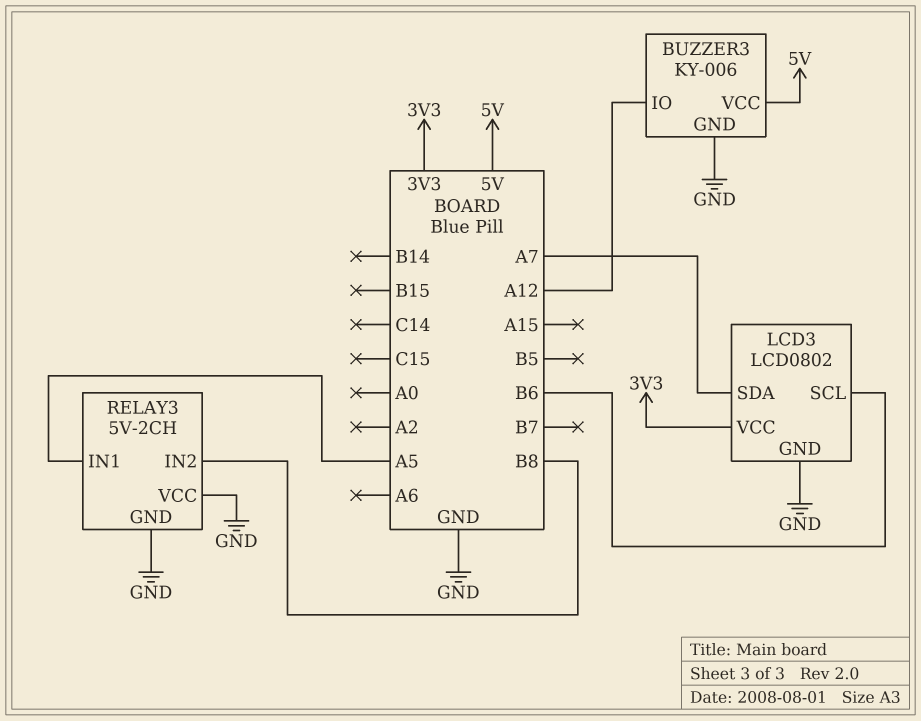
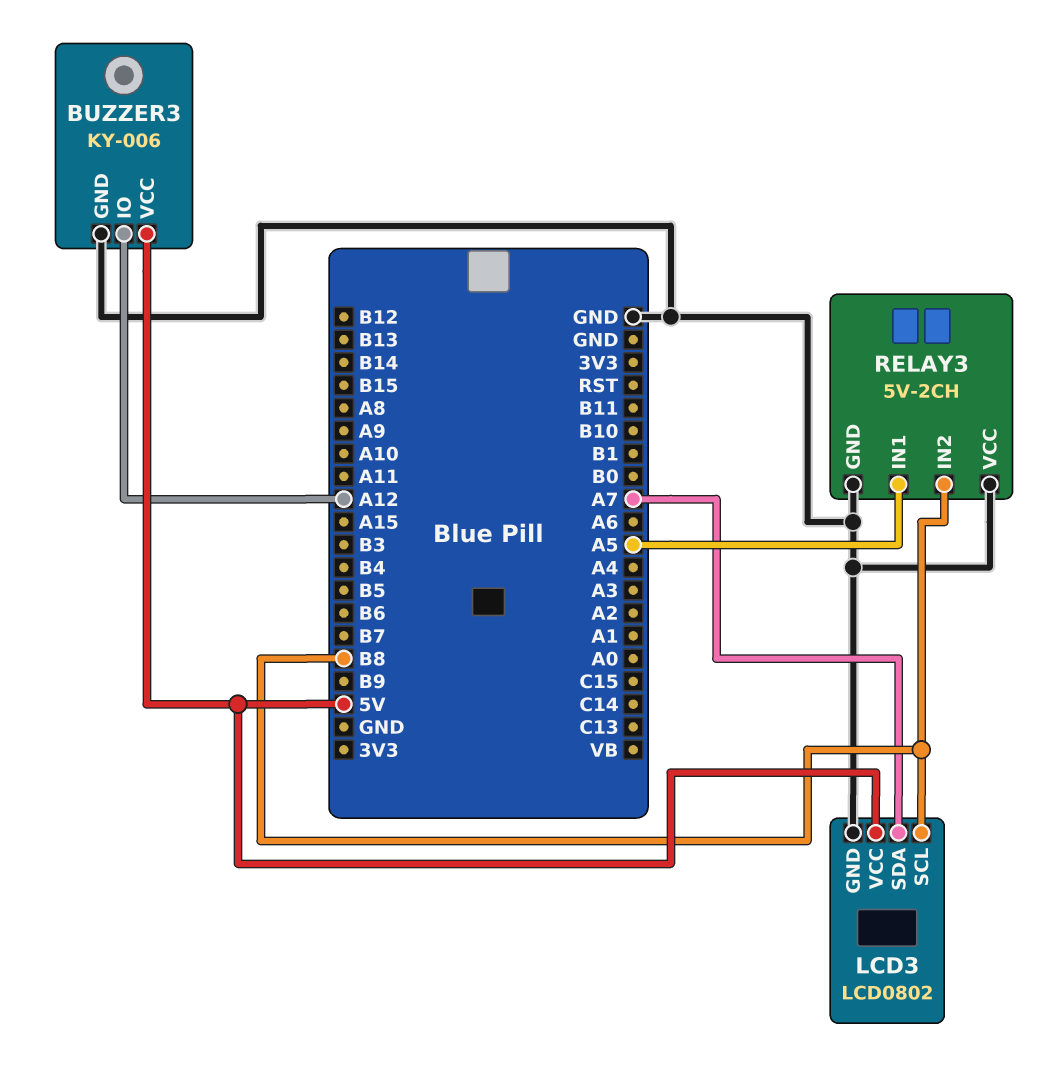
LCD3 pin SCL: B6 -> B8
LCD3 pin VCC: 3V3 -> 5V

